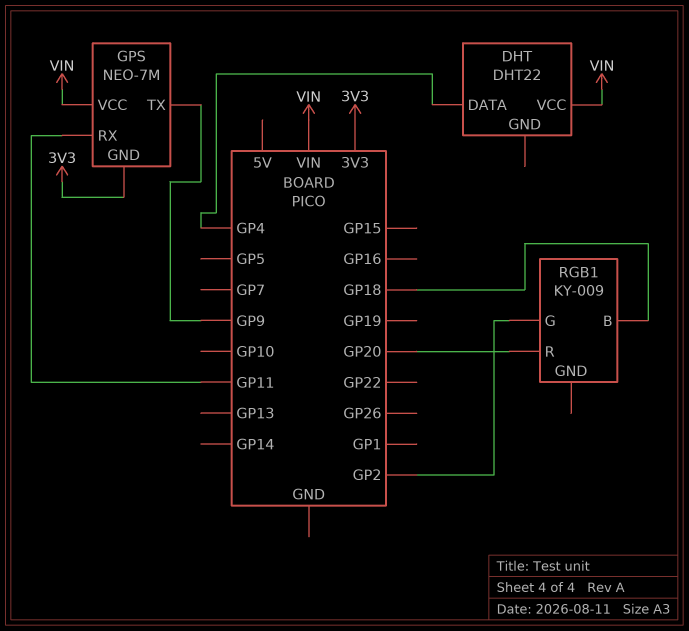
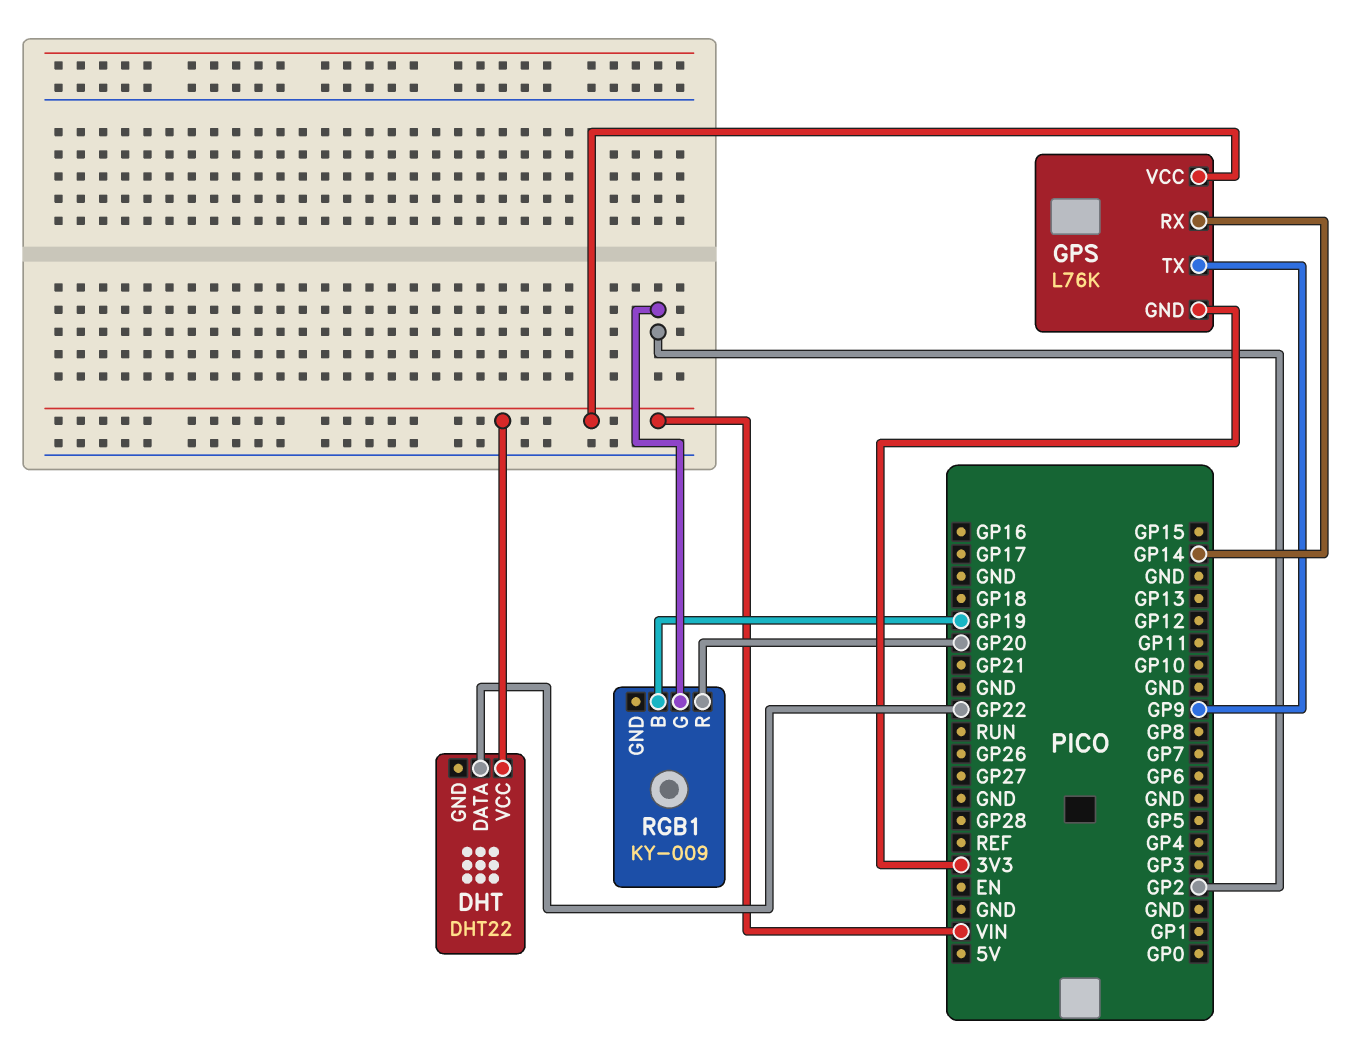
DHT pin DATA: GP4 -> GP22
GPS: NEO-7M -> L76K
GPS pin RX: GP11 -> GP14
RGB1 pin B: GP18 -> GP19

